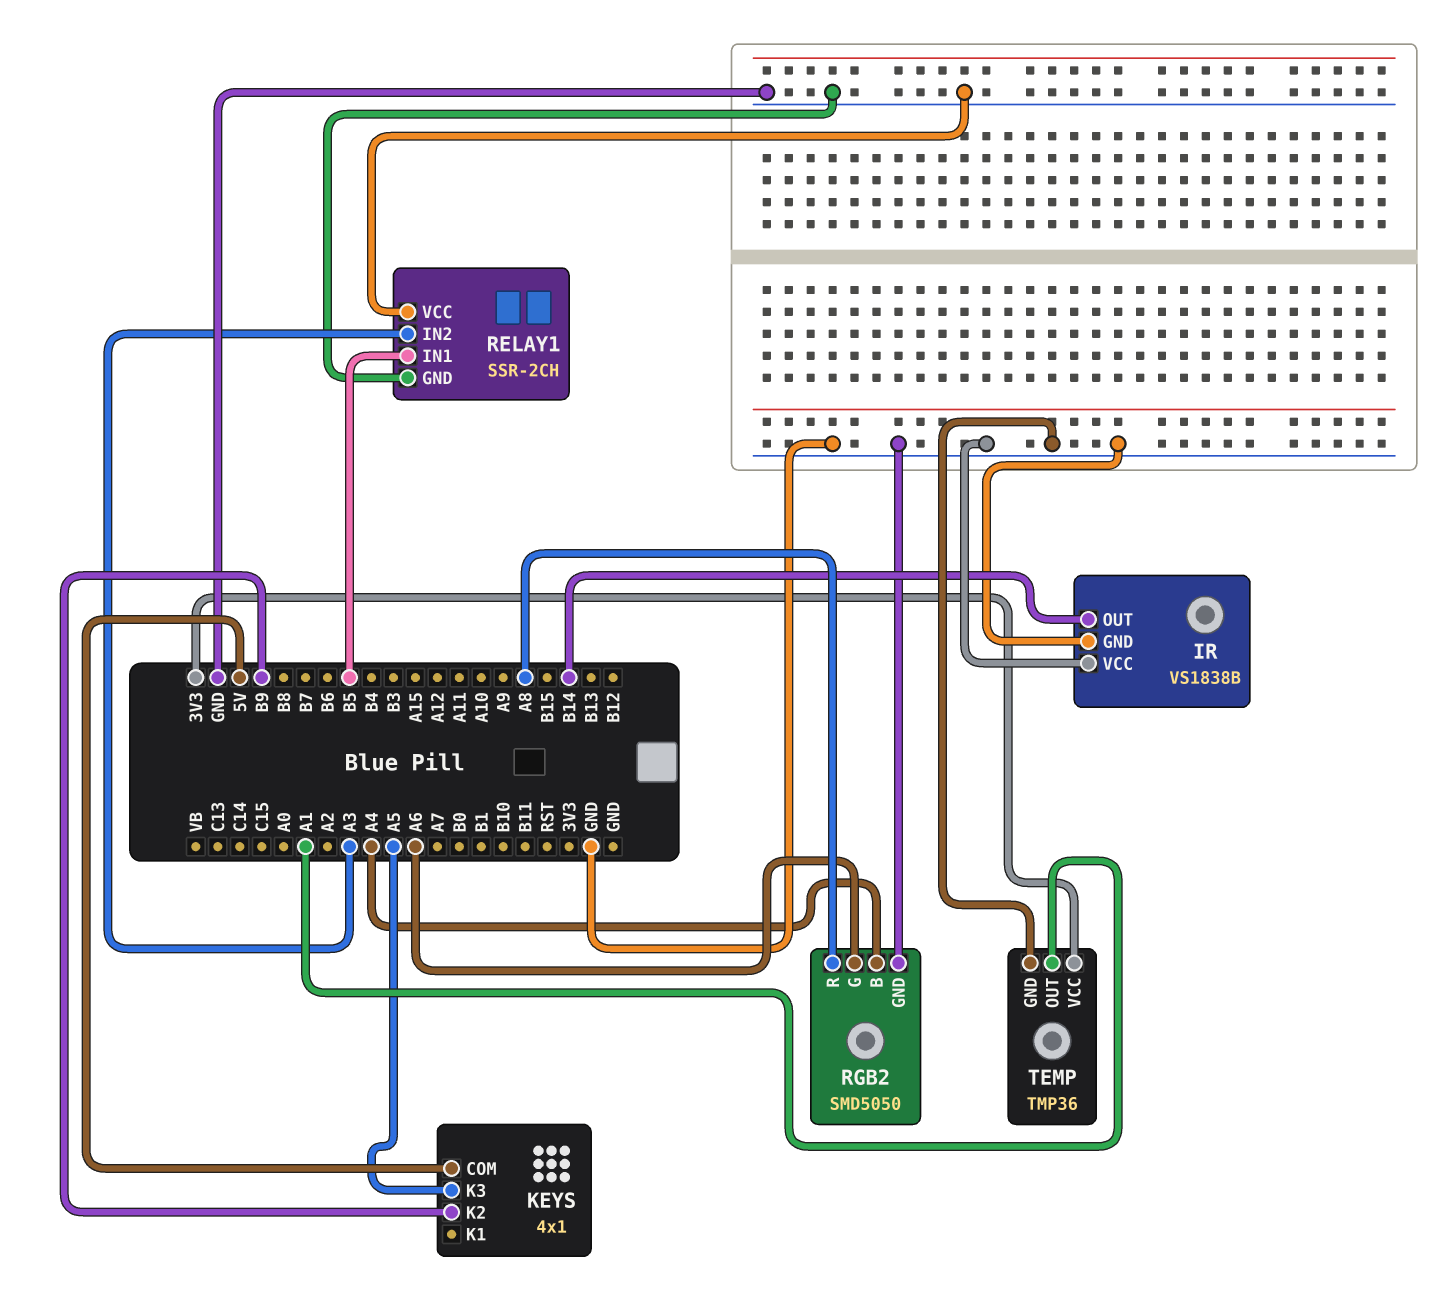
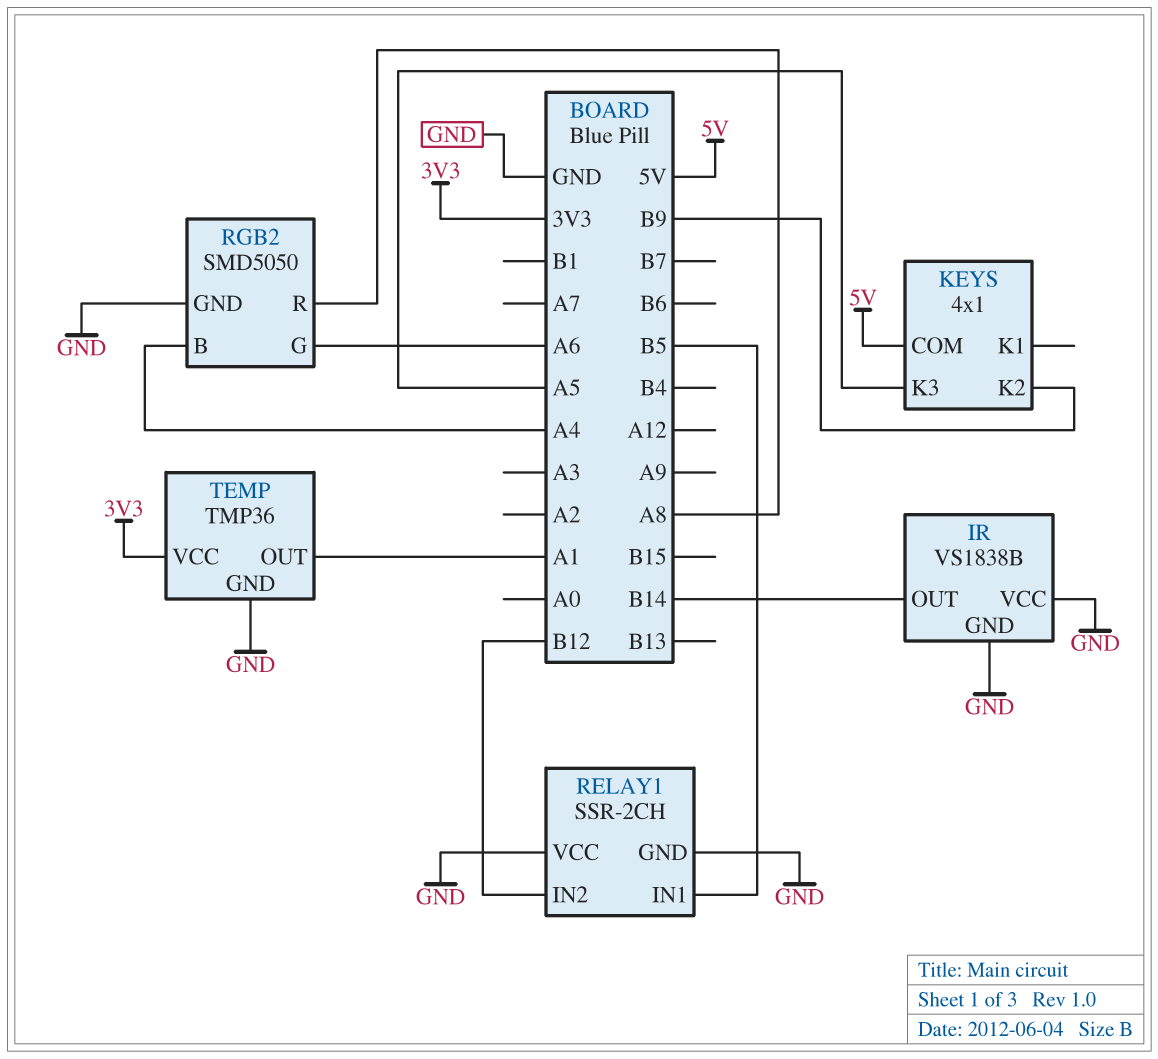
RELAY1 pin IN2: A3 -> B12

